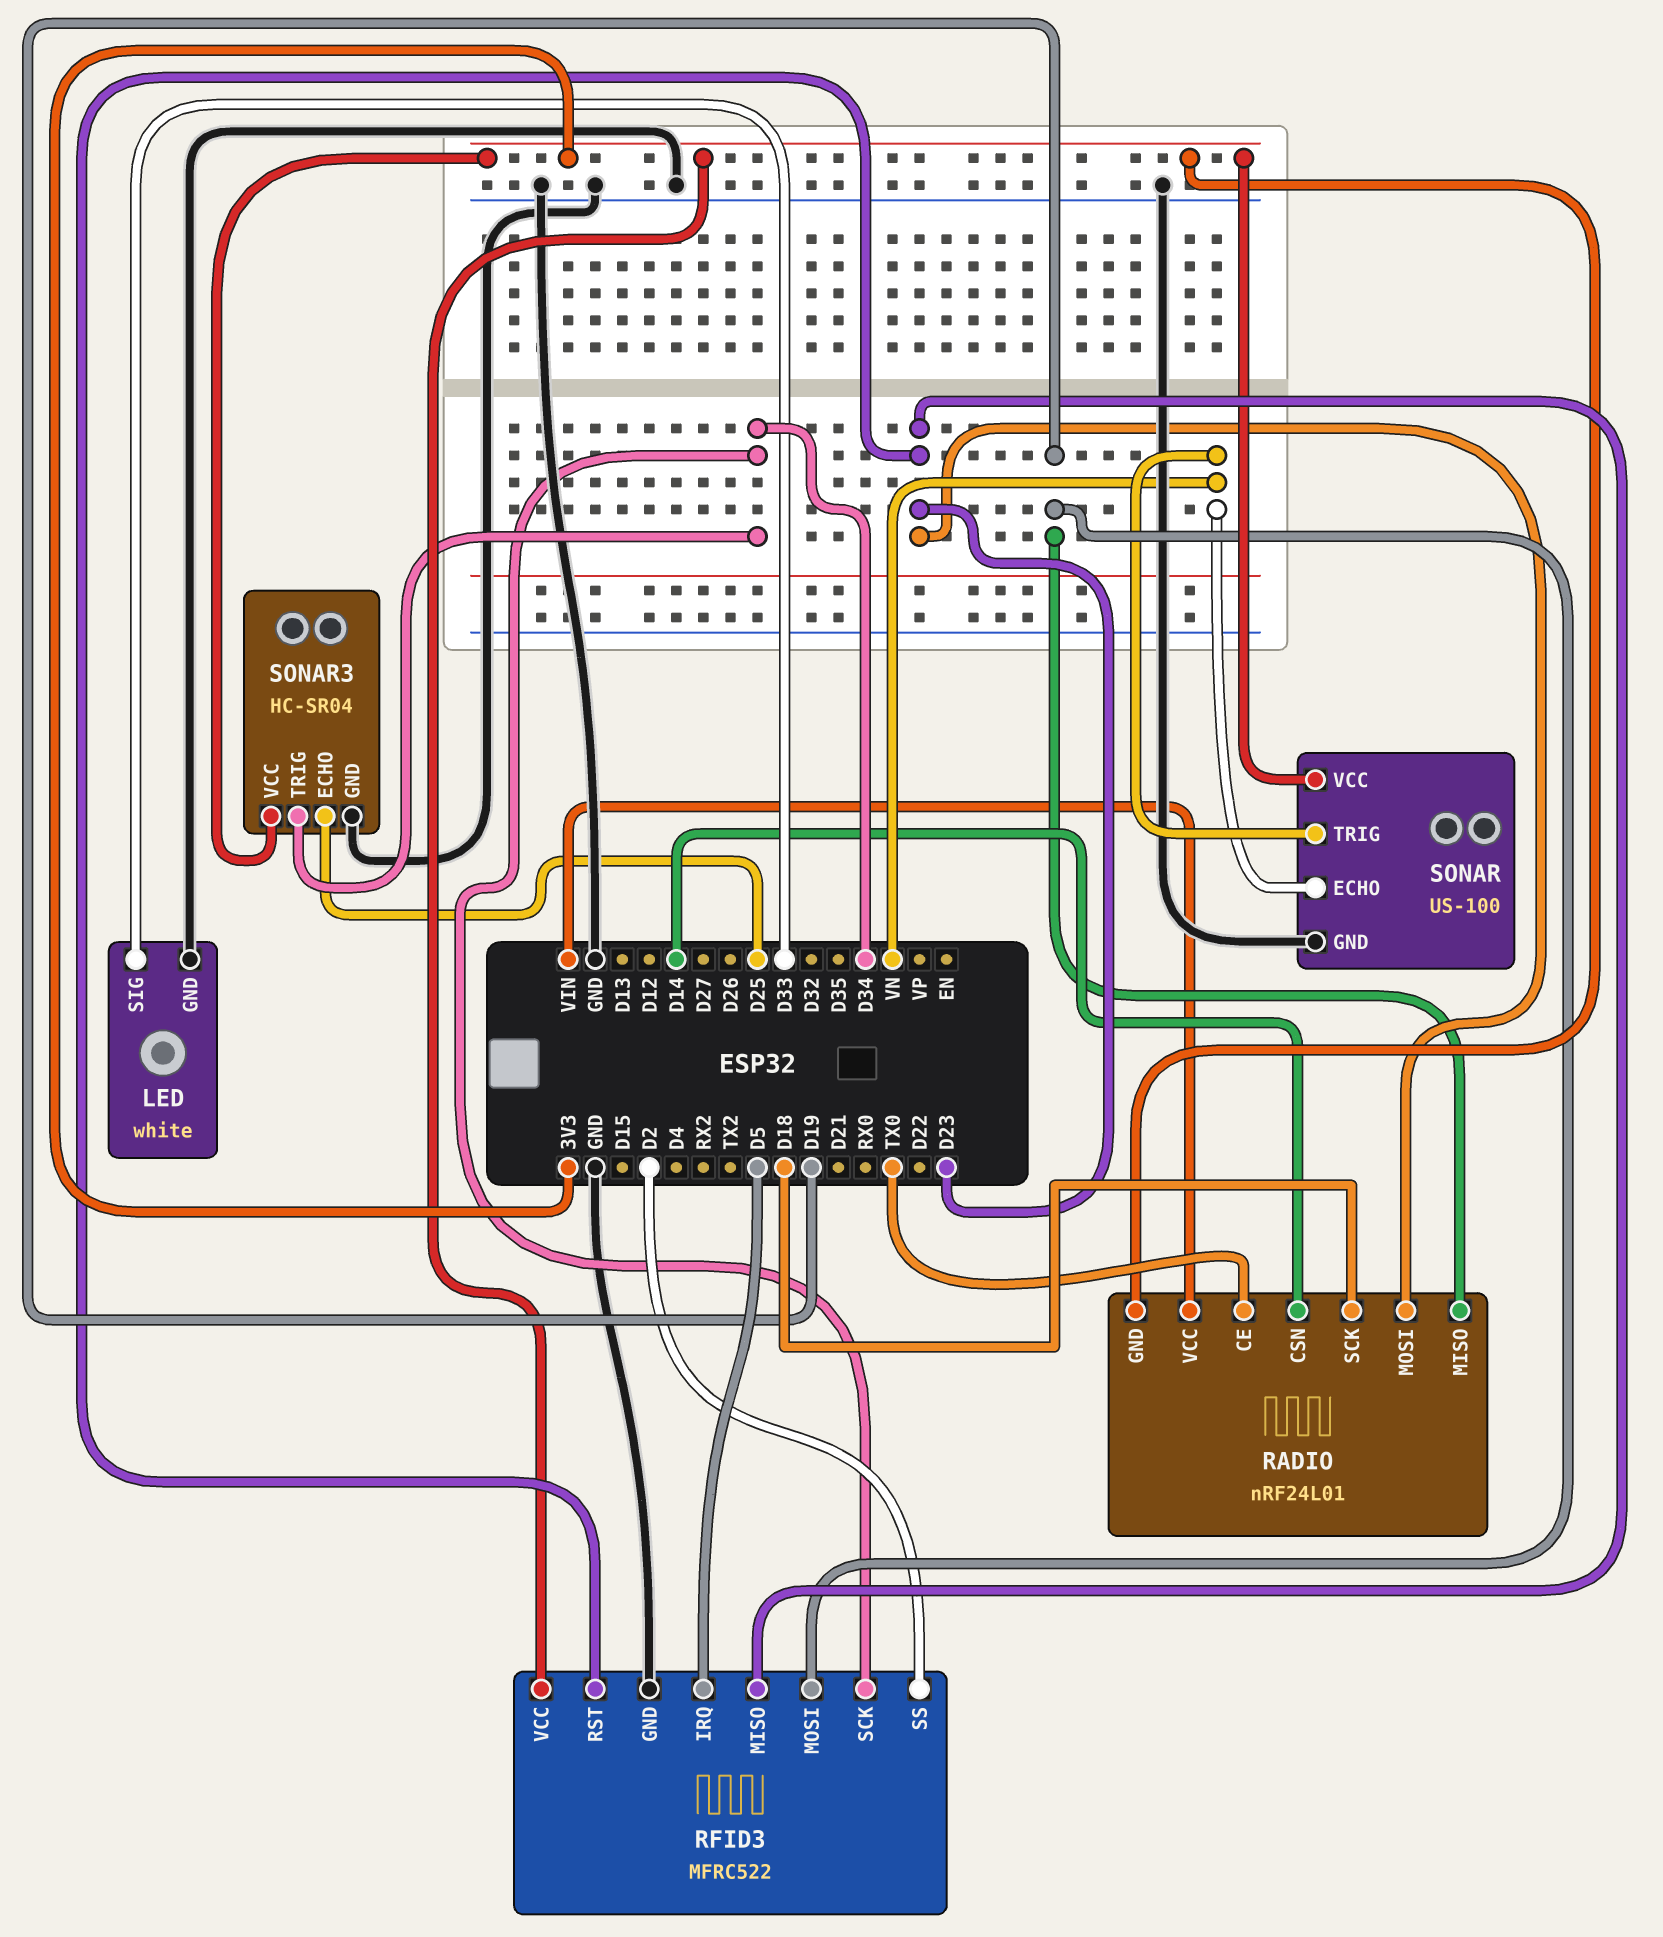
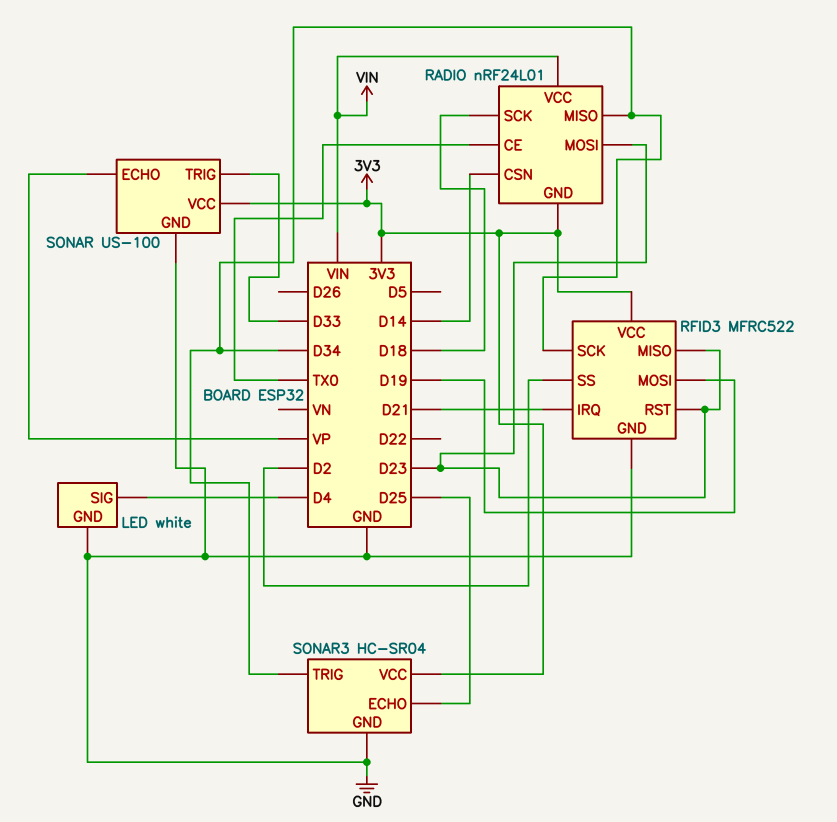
LED pin SIG: D33 -> D4
RADIO pin MISO: D19 -> D34
RFID3 pin IRQ: D5 -> D21
SONAR pin ECHO: VN -> VP
SONAR pin TRIG: VN -> D33

